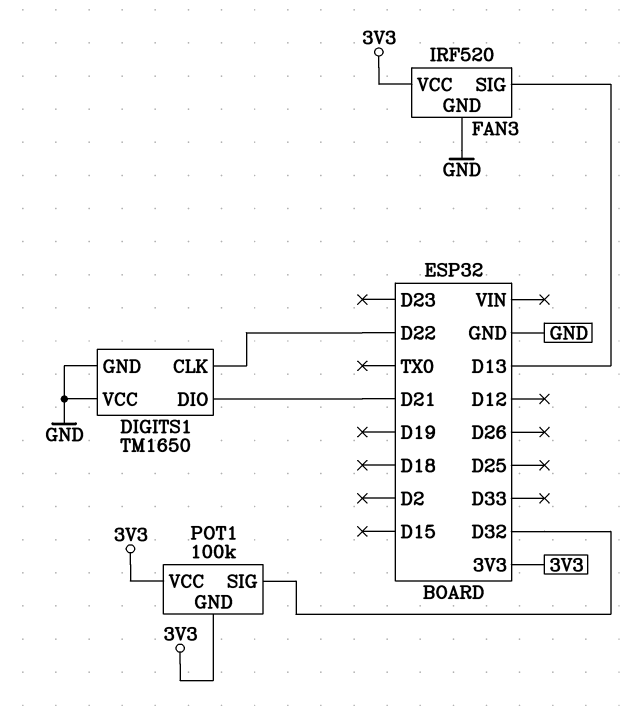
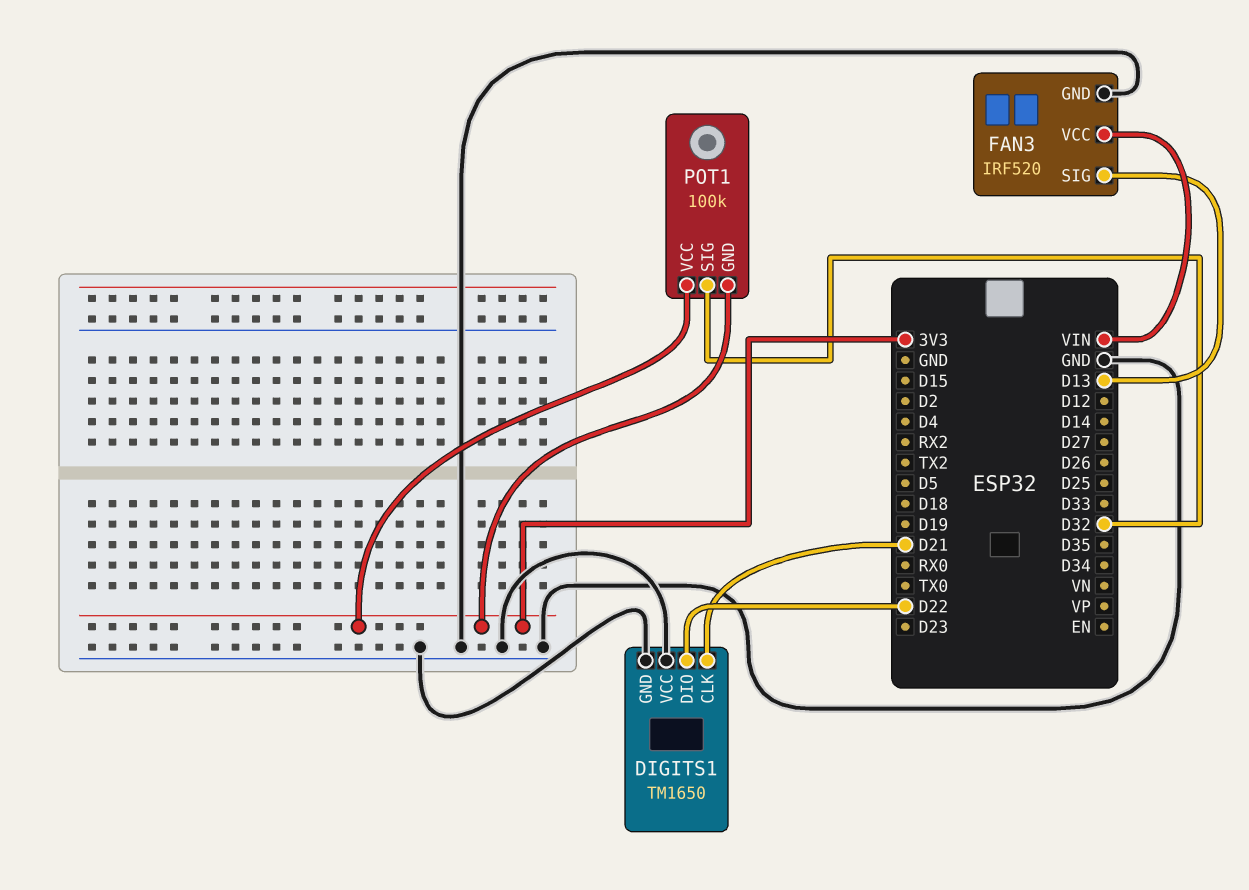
DIGITS1 pin CLK: D22 -> D21
DIGITS1 pin DIO: D21 -> D22
FAN3 pin VCC: 3V3 -> VIN

